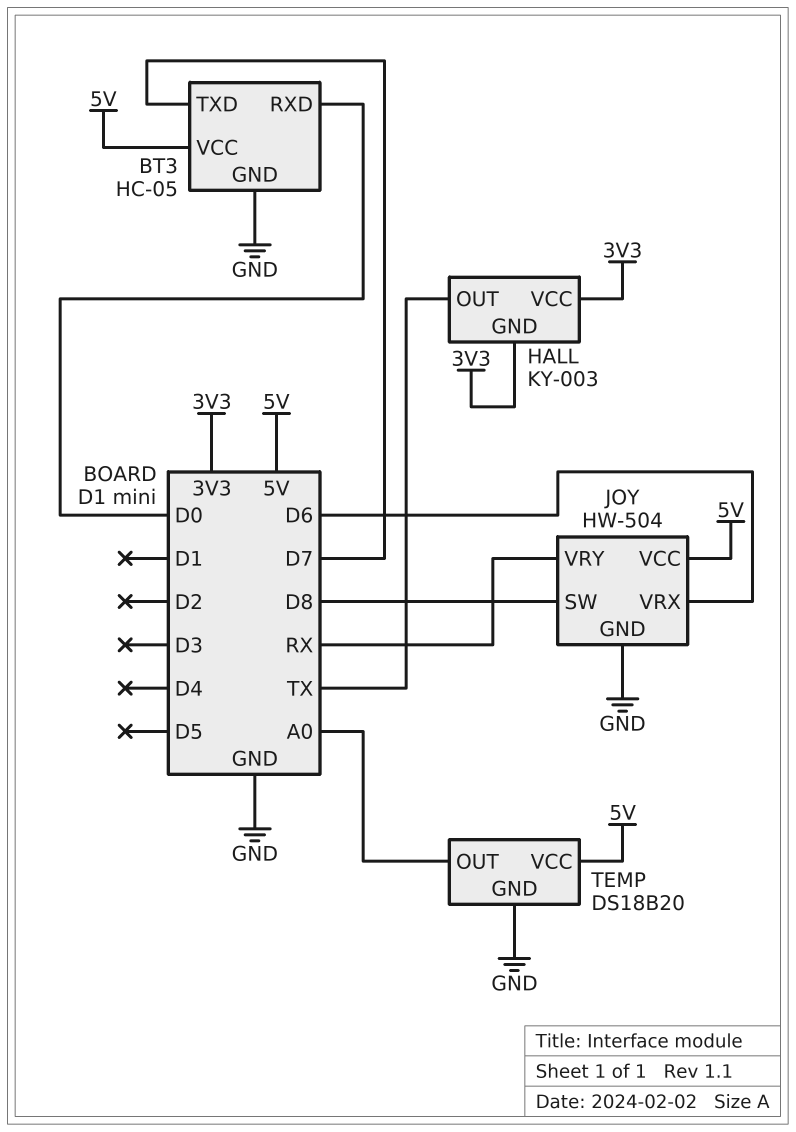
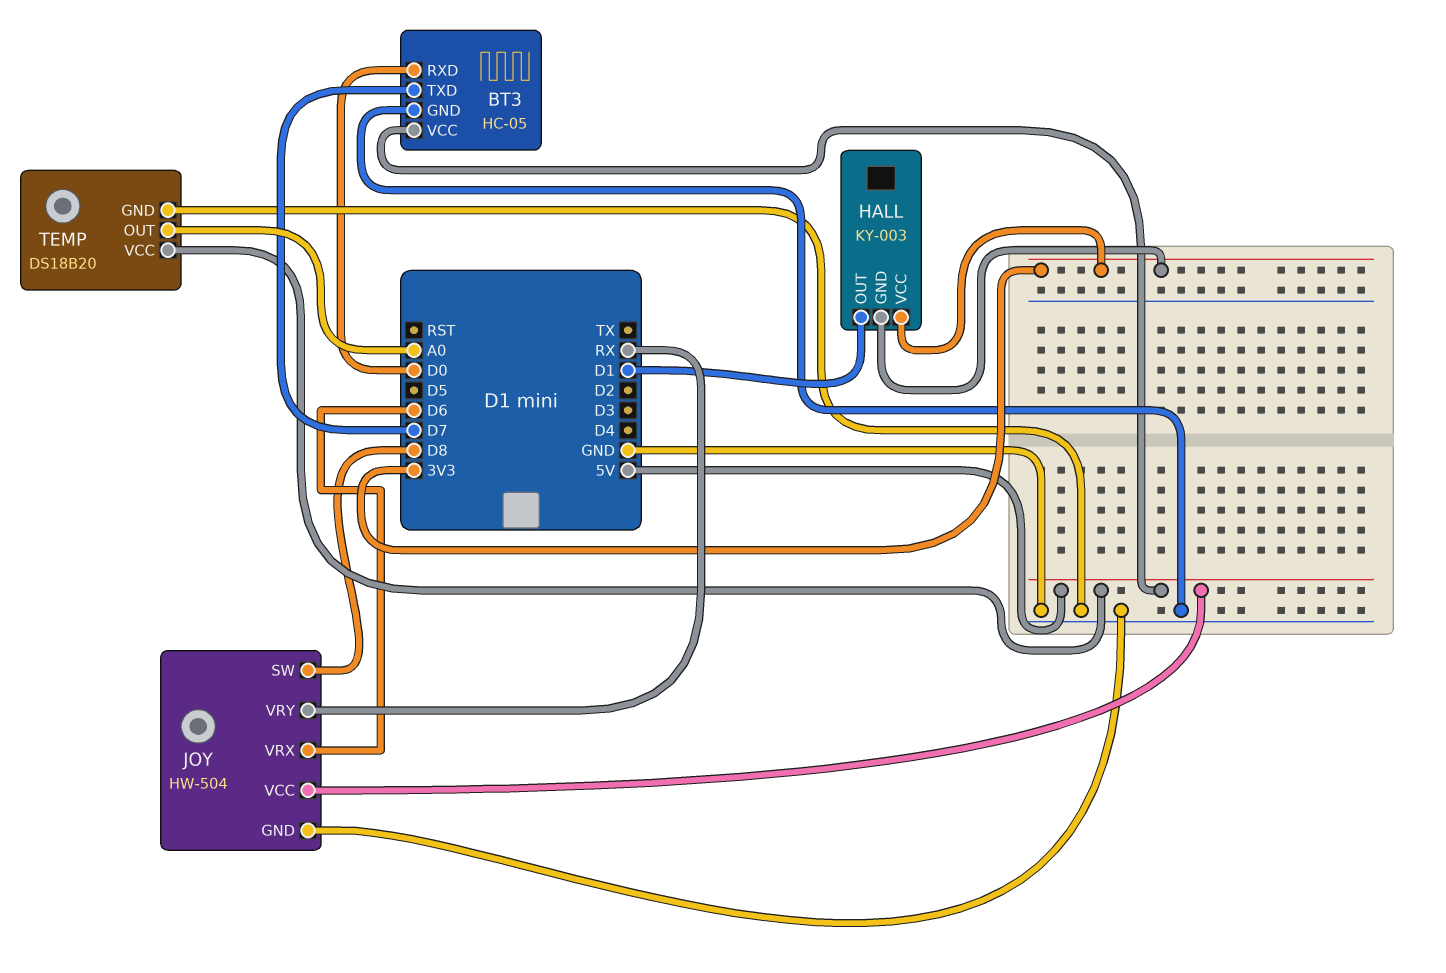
HALL pin OUT: TX -> D1

